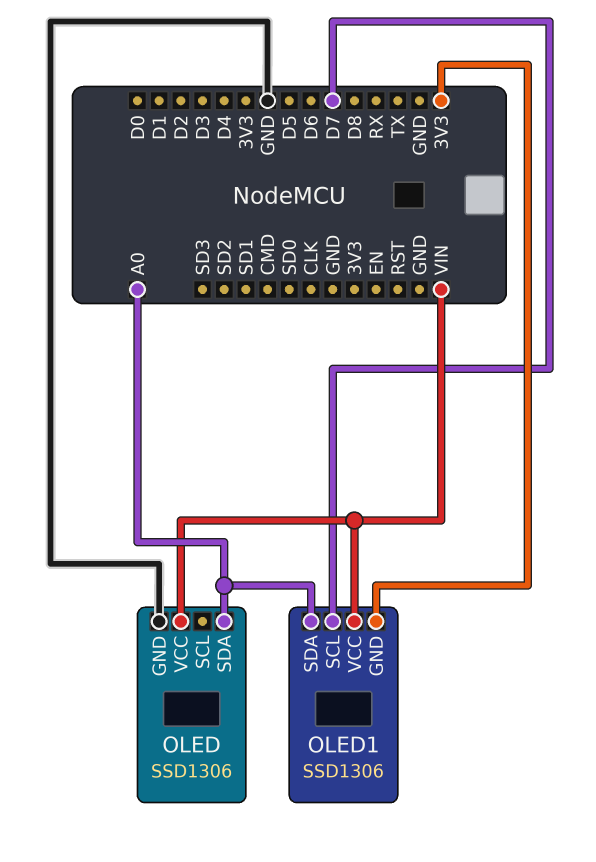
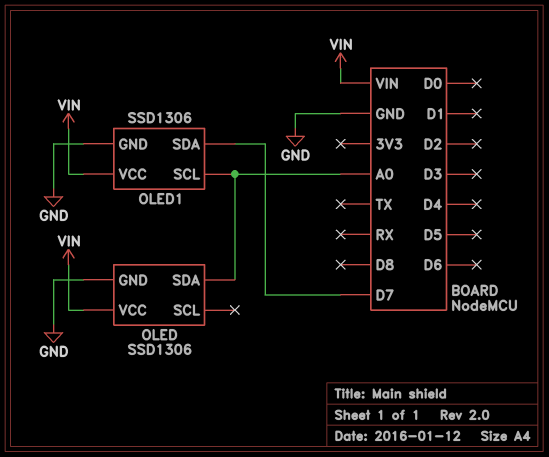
OLED1 pin GND: 3V3 -> GND
OLED1 pin SCL: D7 -> A0
OLED1 pin SDA: A0 -> D7

